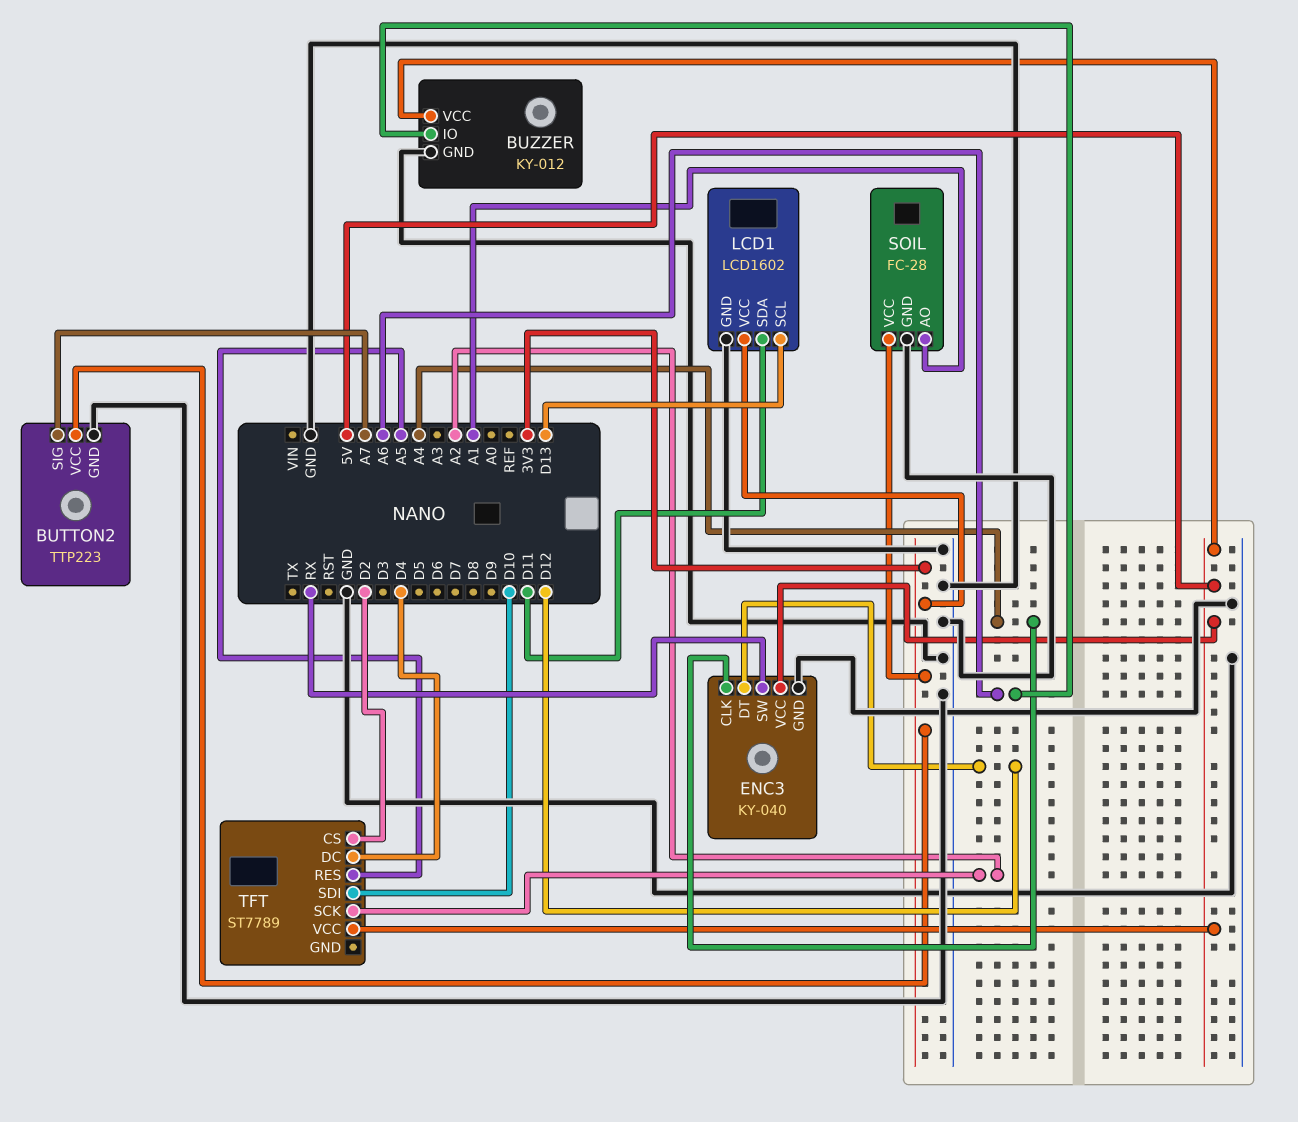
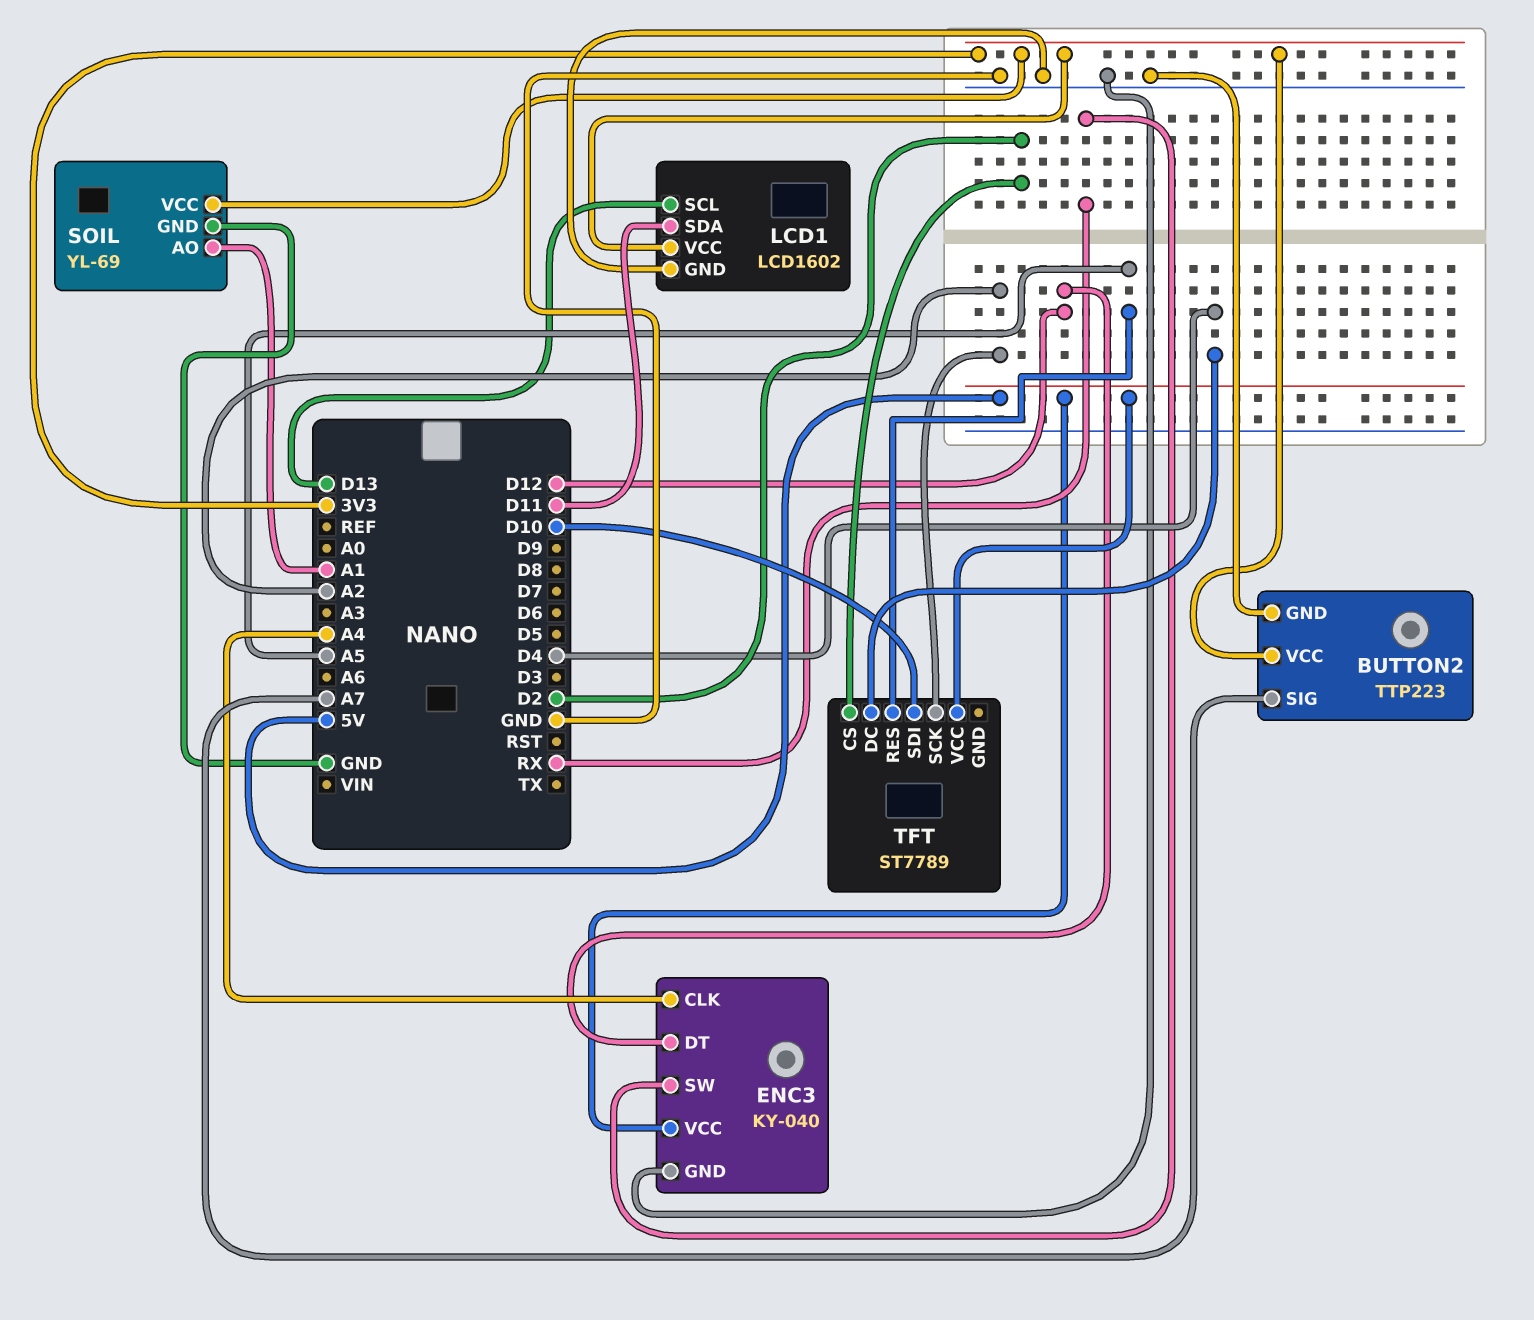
BUZZER: KY-012 -> none
BUZZER pin GND: GND -> none
BUZZER pin IO: A6 -> none
BUZZER pin VCC: 5V -> none
SOIL: FC-28 -> YL-69

